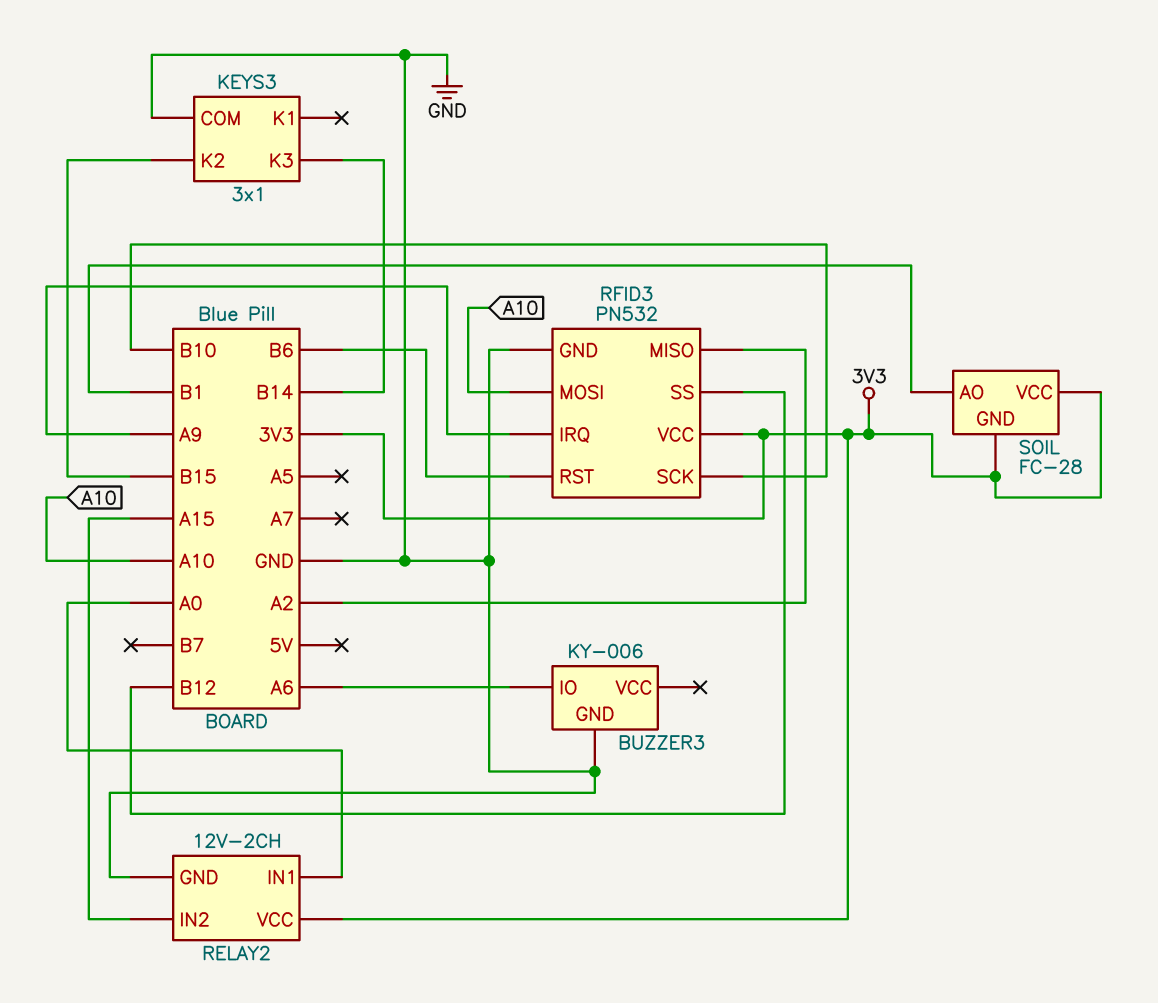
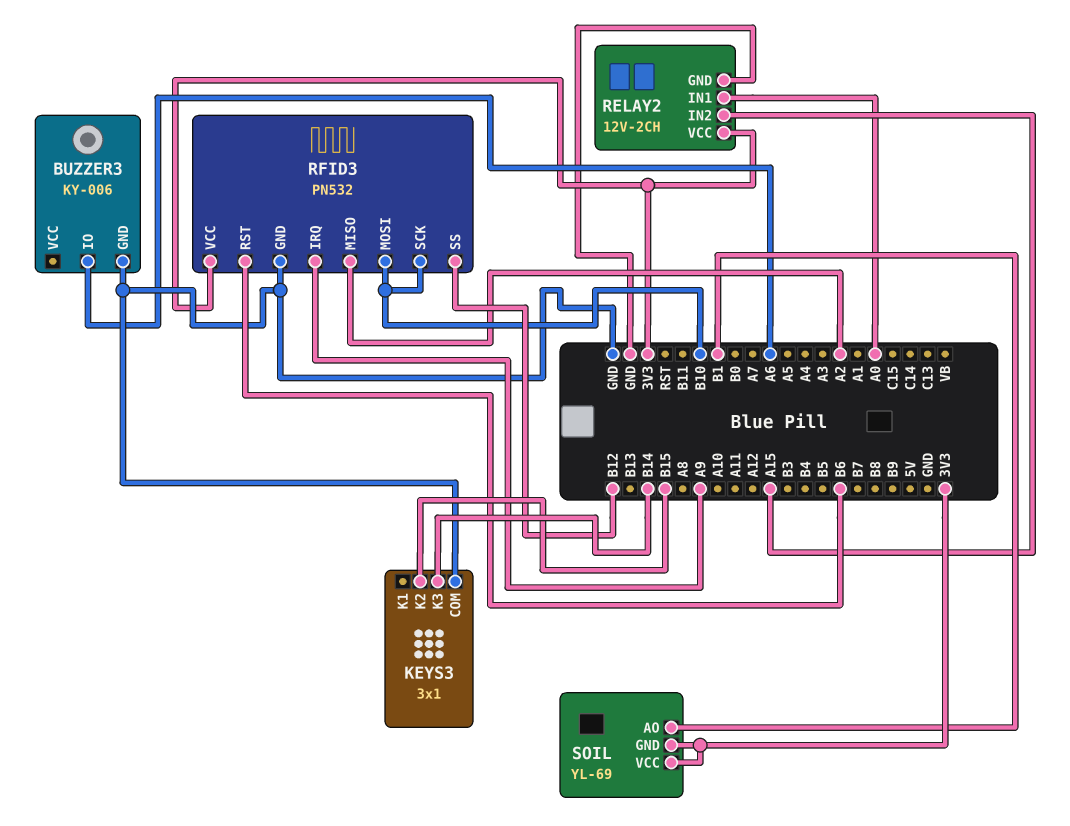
RFID3 pin MOSI: A10 -> B10
SOIL: FC-28 -> YL-69

